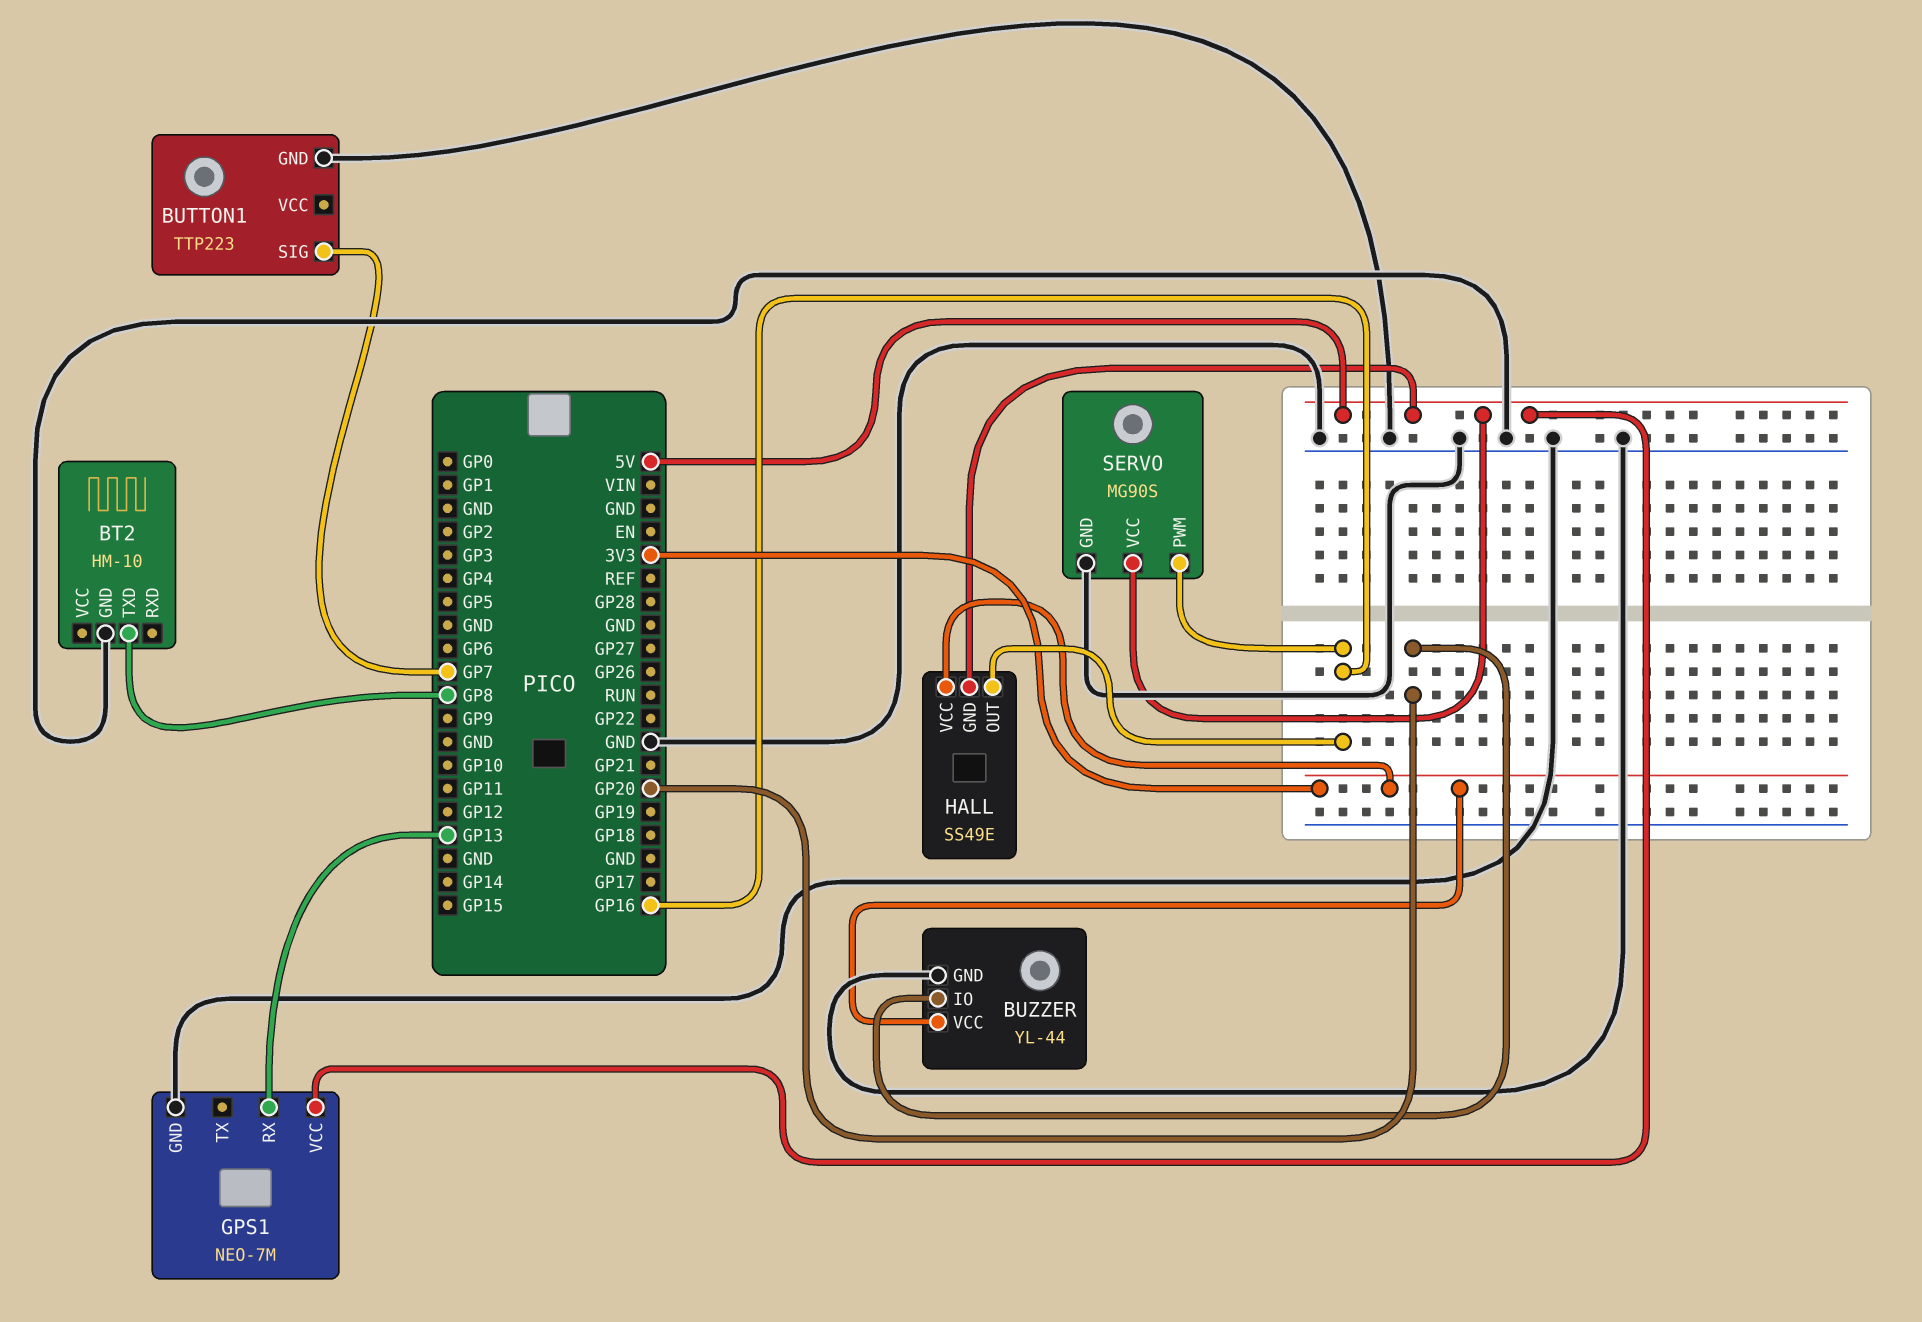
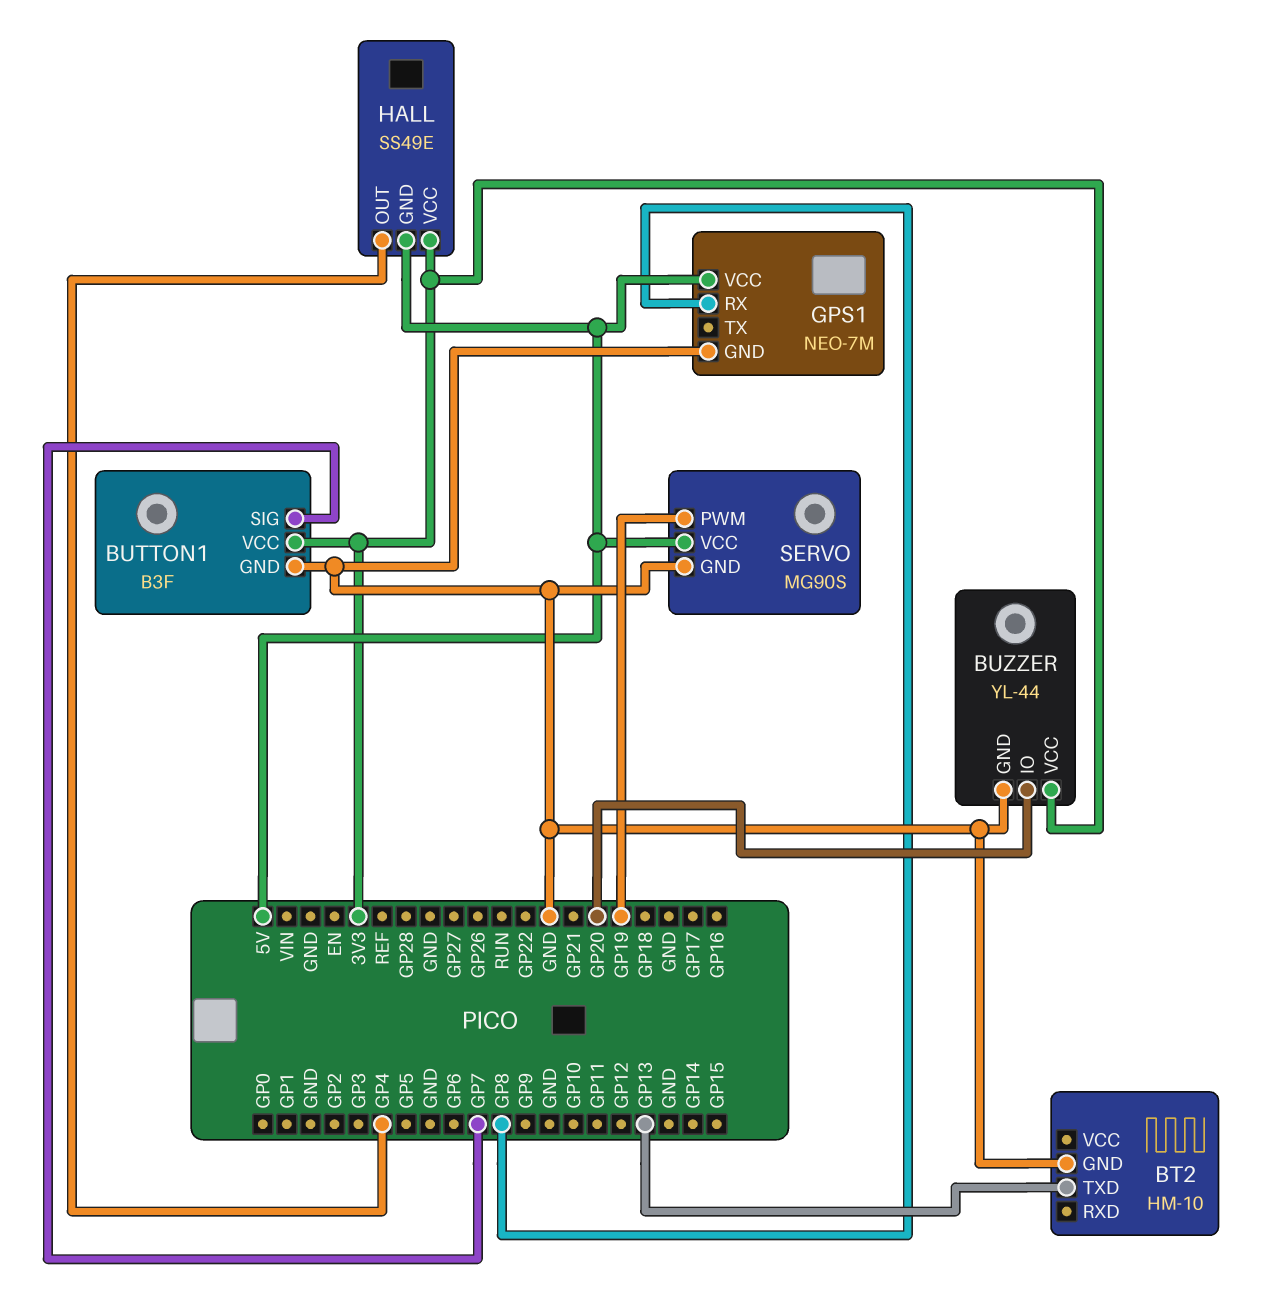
BT2 pin TXD: GP8 -> GP13
BUTTON1: TTP223 -> B3F
BUTTON1 pin VCC: none -> 3V3
GPS1 pin RX: GP13 -> GP8
HALL pin OUT: GP16 -> GP4
SERVO pin PWM: GP16 -> GP19

